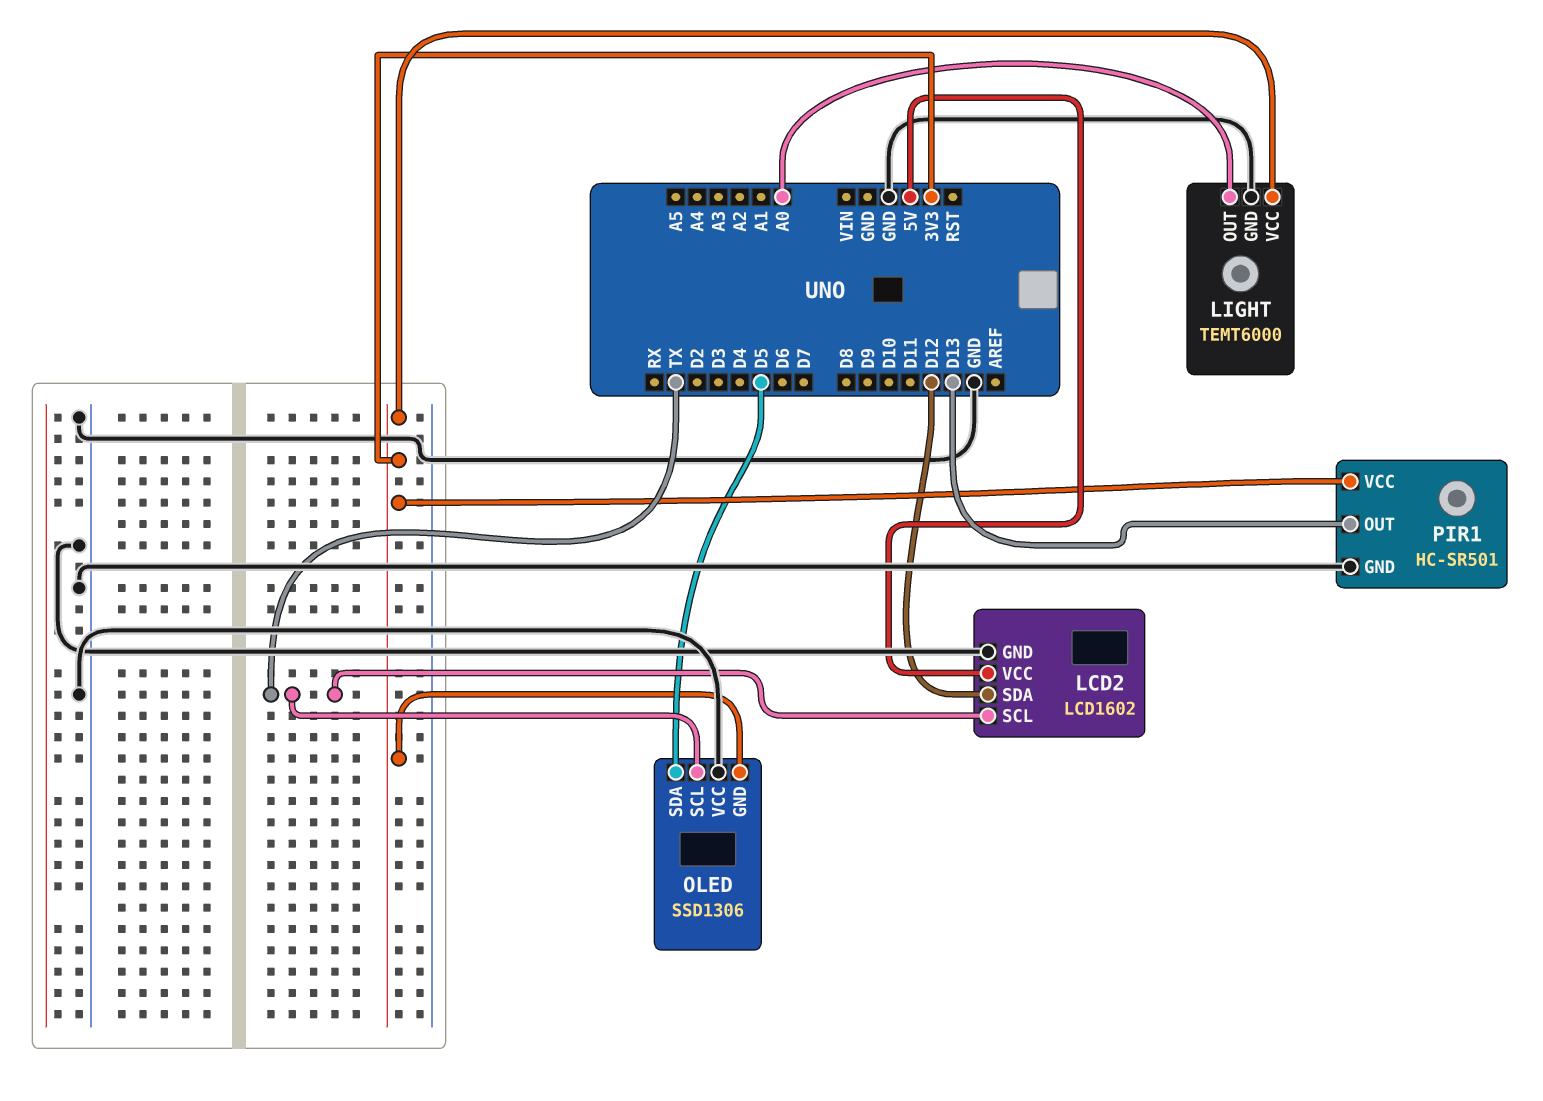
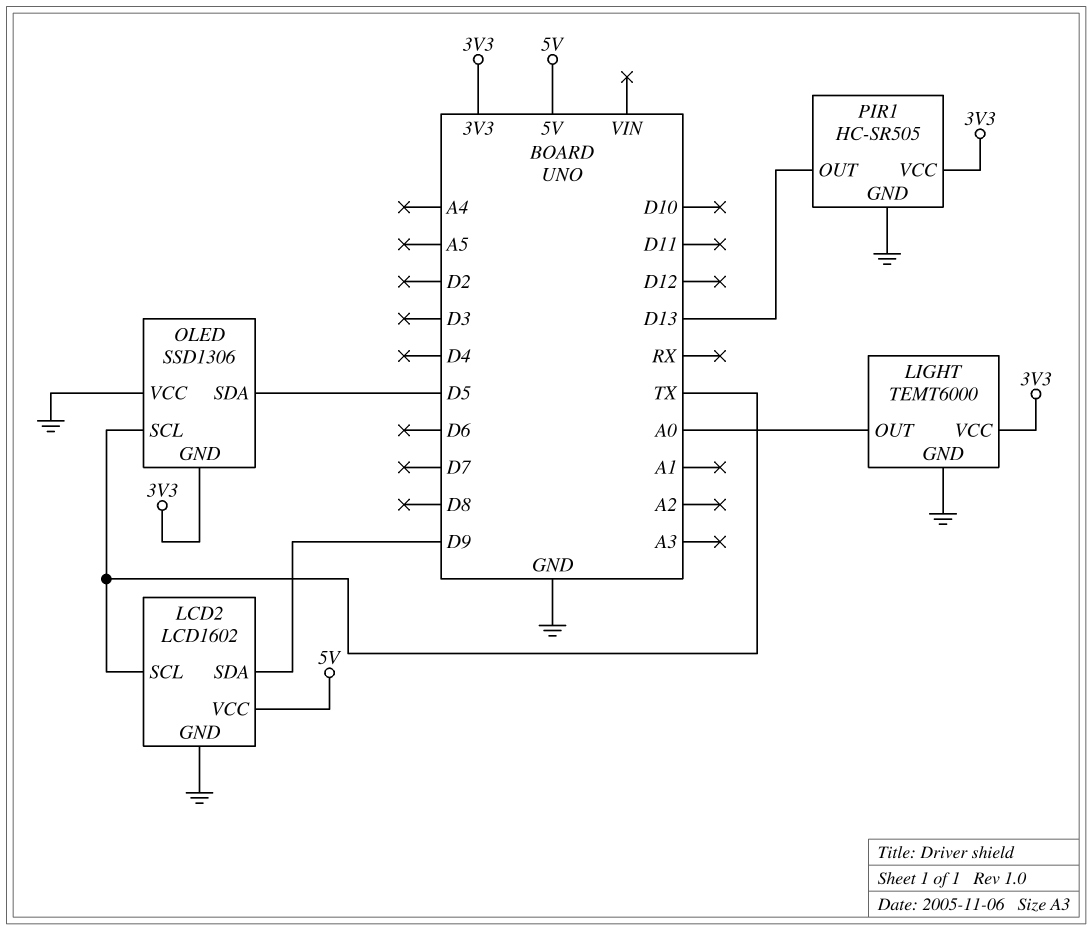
LCD2 pin SDA: D12 -> D9
PIR1: HC-SR501 -> HC-SR505

